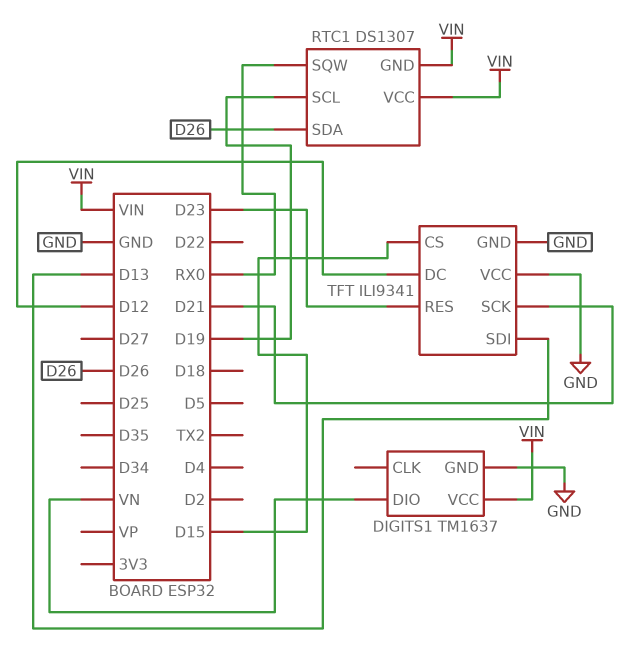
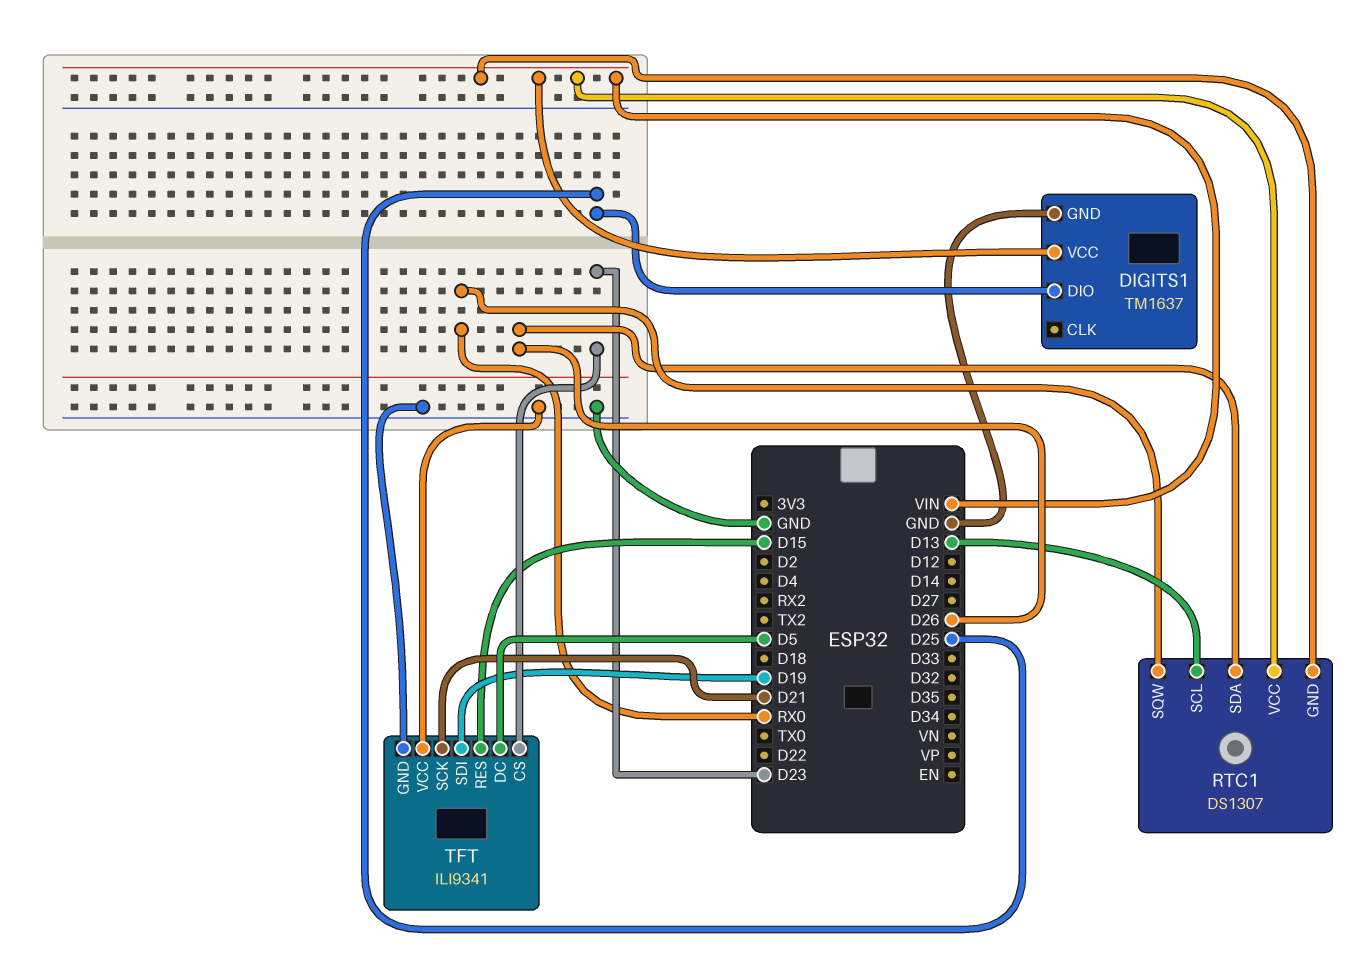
DIGITS1 pin DIO: VN -> D25
RTC1 pin SCL: D19 -> D13
TFT pin CS: D15 -> D23
TFT pin DC: D12 -> D5
TFT pin RES: D23 -> D15
TFT pin SDI: D13 -> D19

